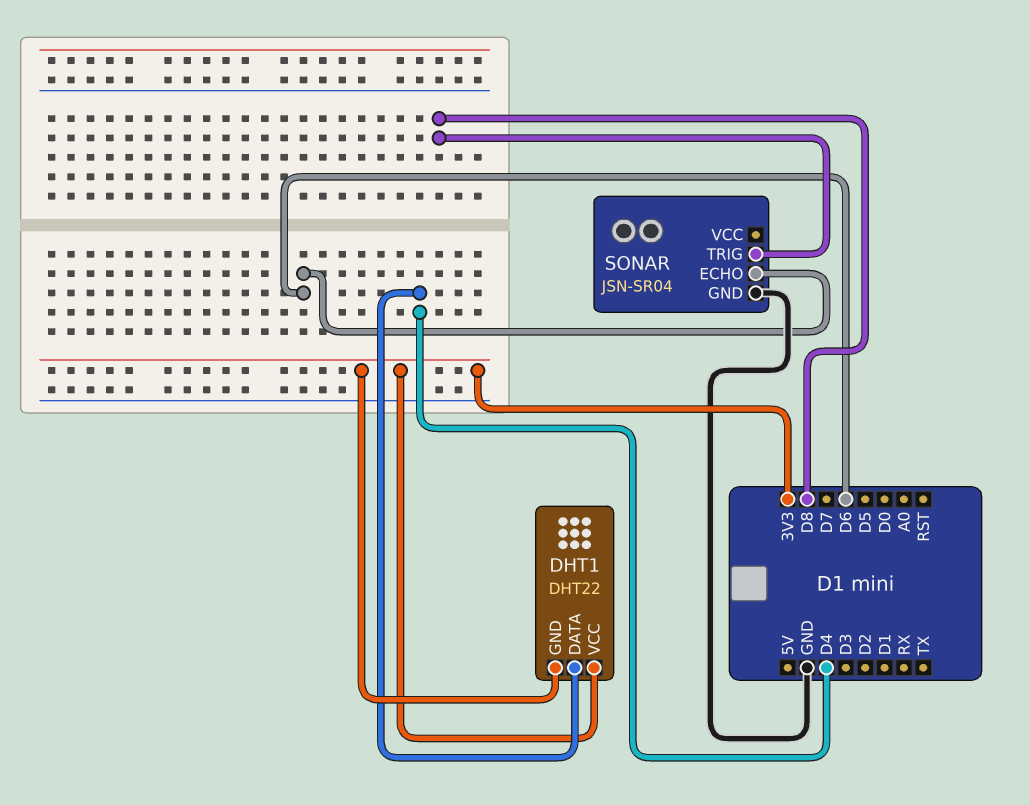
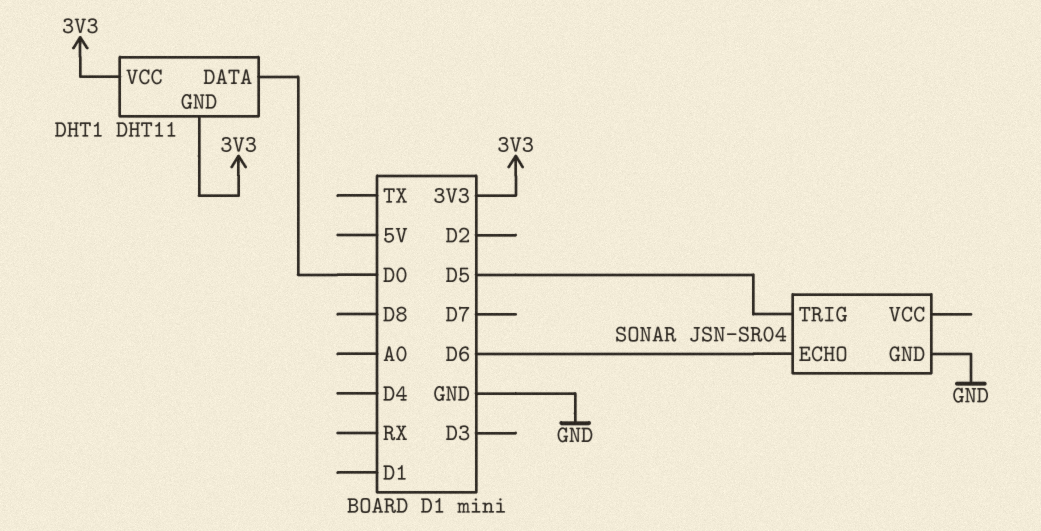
DHT1: DHT22 -> DHT11
DHT1 pin DATA: D4 -> D0
SONAR pin TRIG: D8 -> D5

